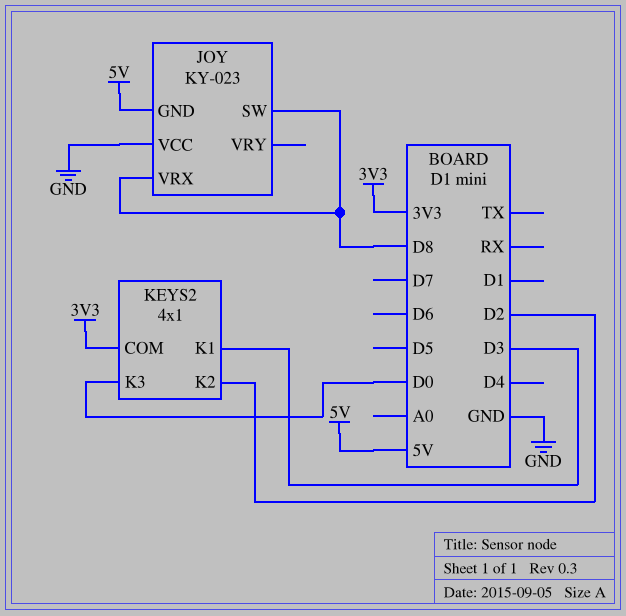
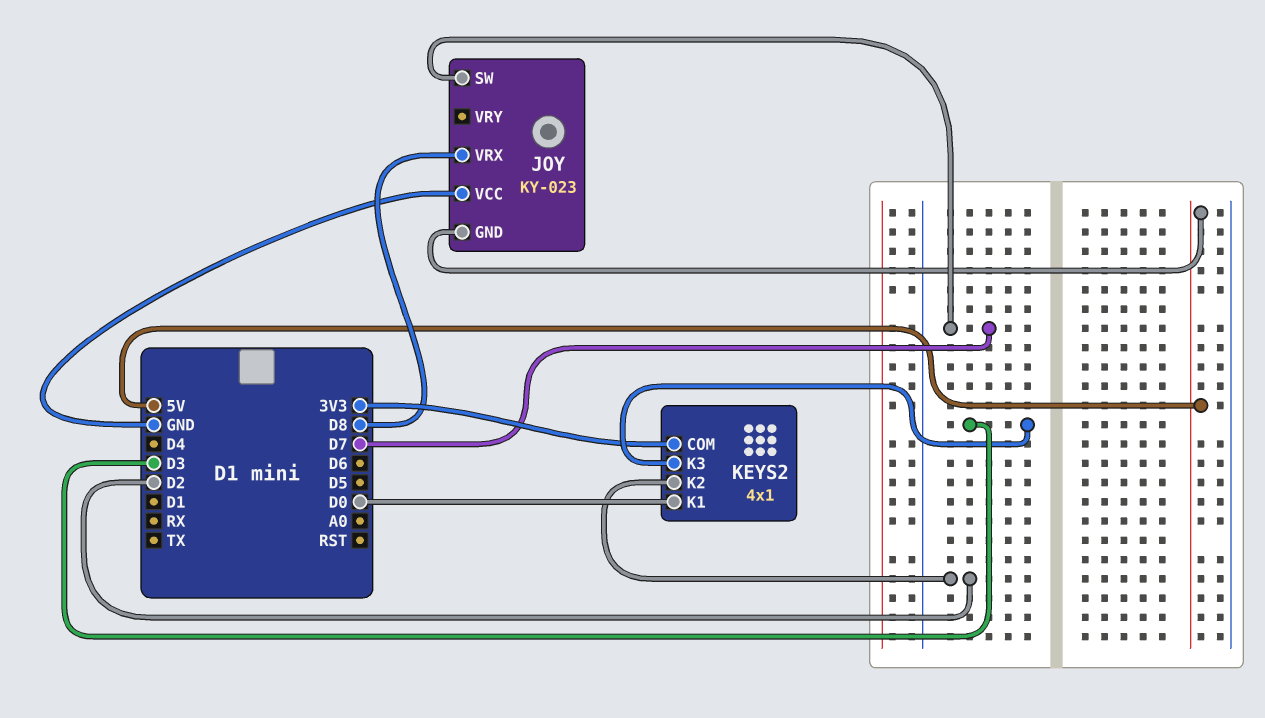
JOY pin SW: D8 -> D7
KEYS2 pin K1: D3 -> D0
KEYS2 pin K3: D0 -> D3

